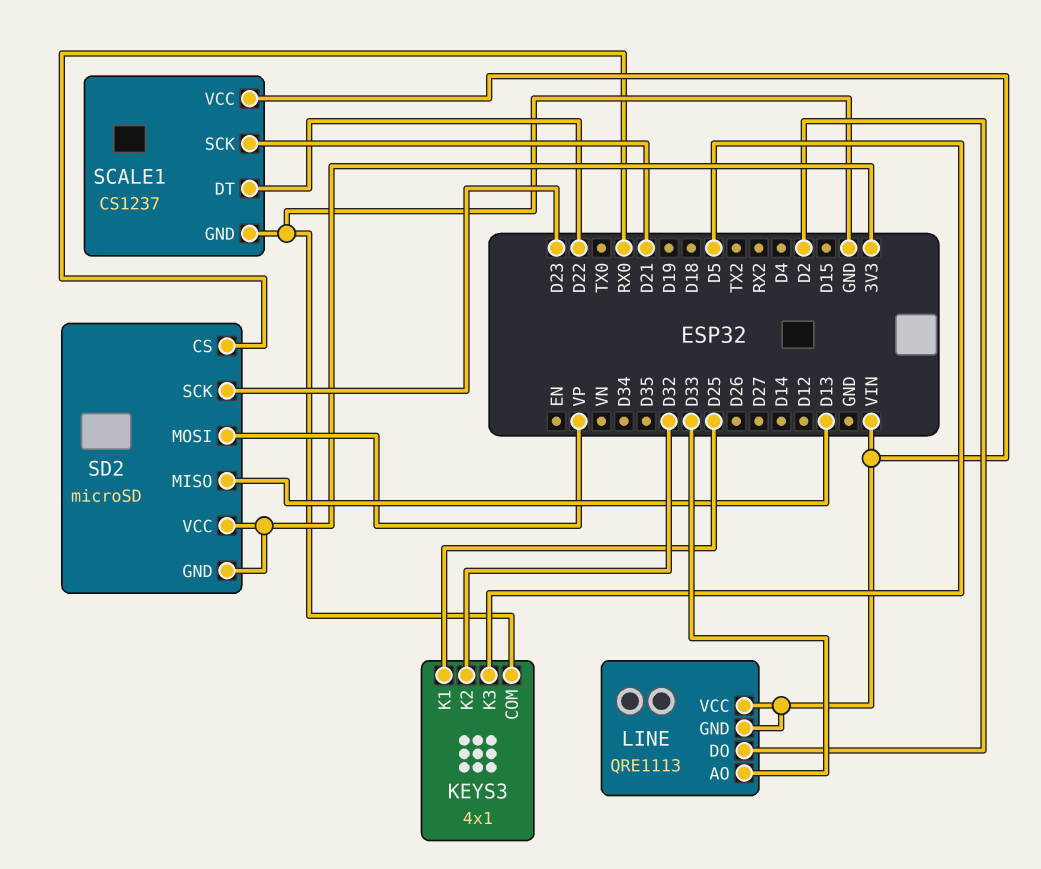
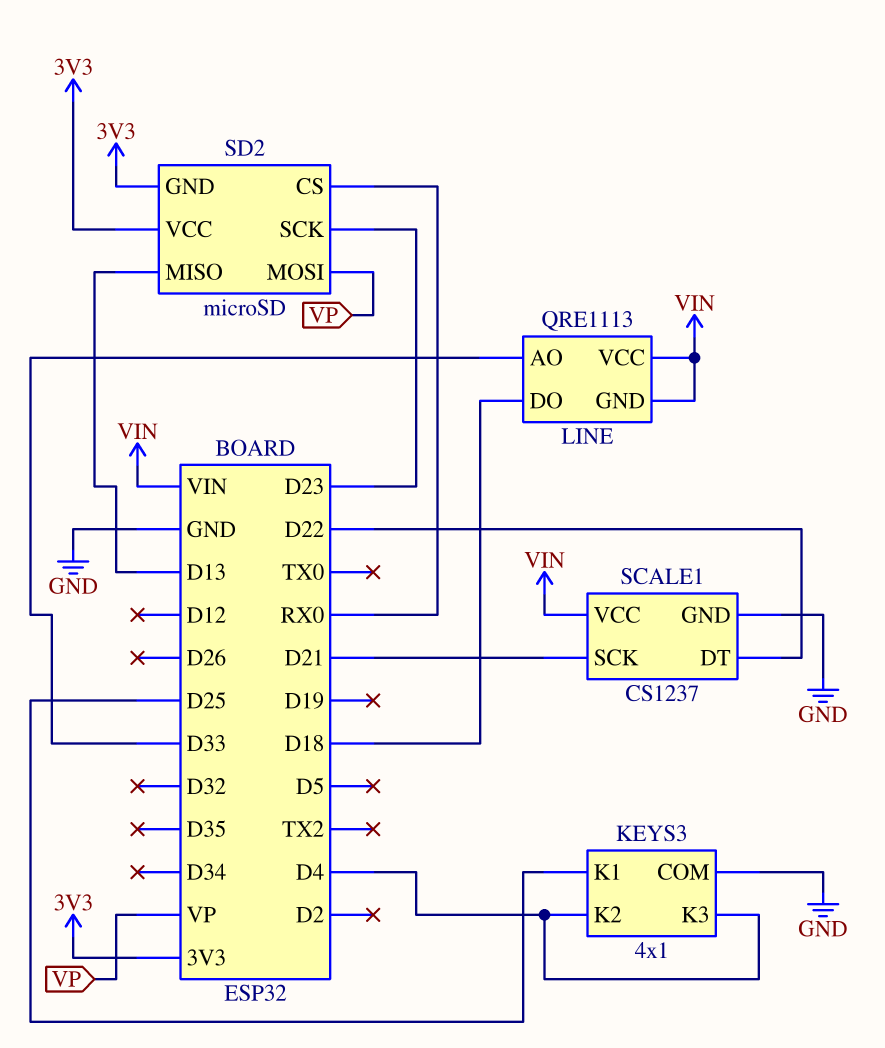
KEYS3 pin K2: D32 -> D4
KEYS3 pin K3: D5 -> D4
LINE pin DO: D2 -> D18

